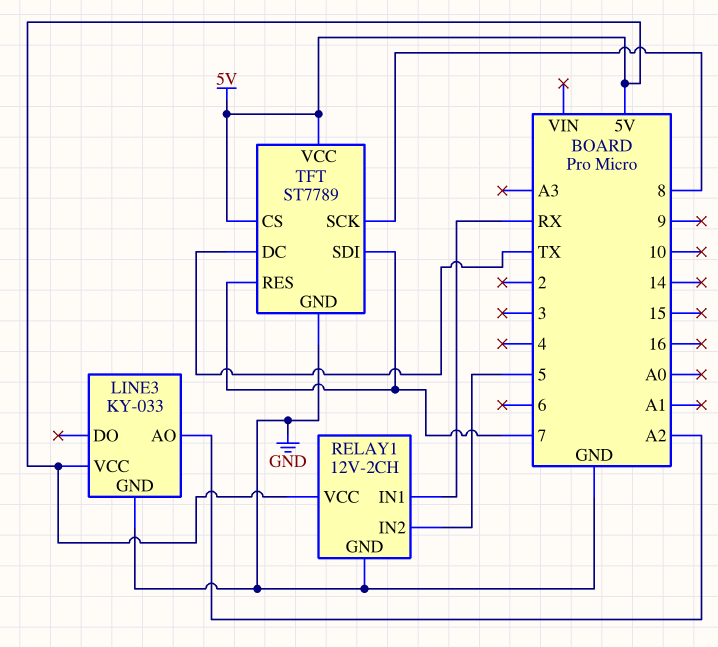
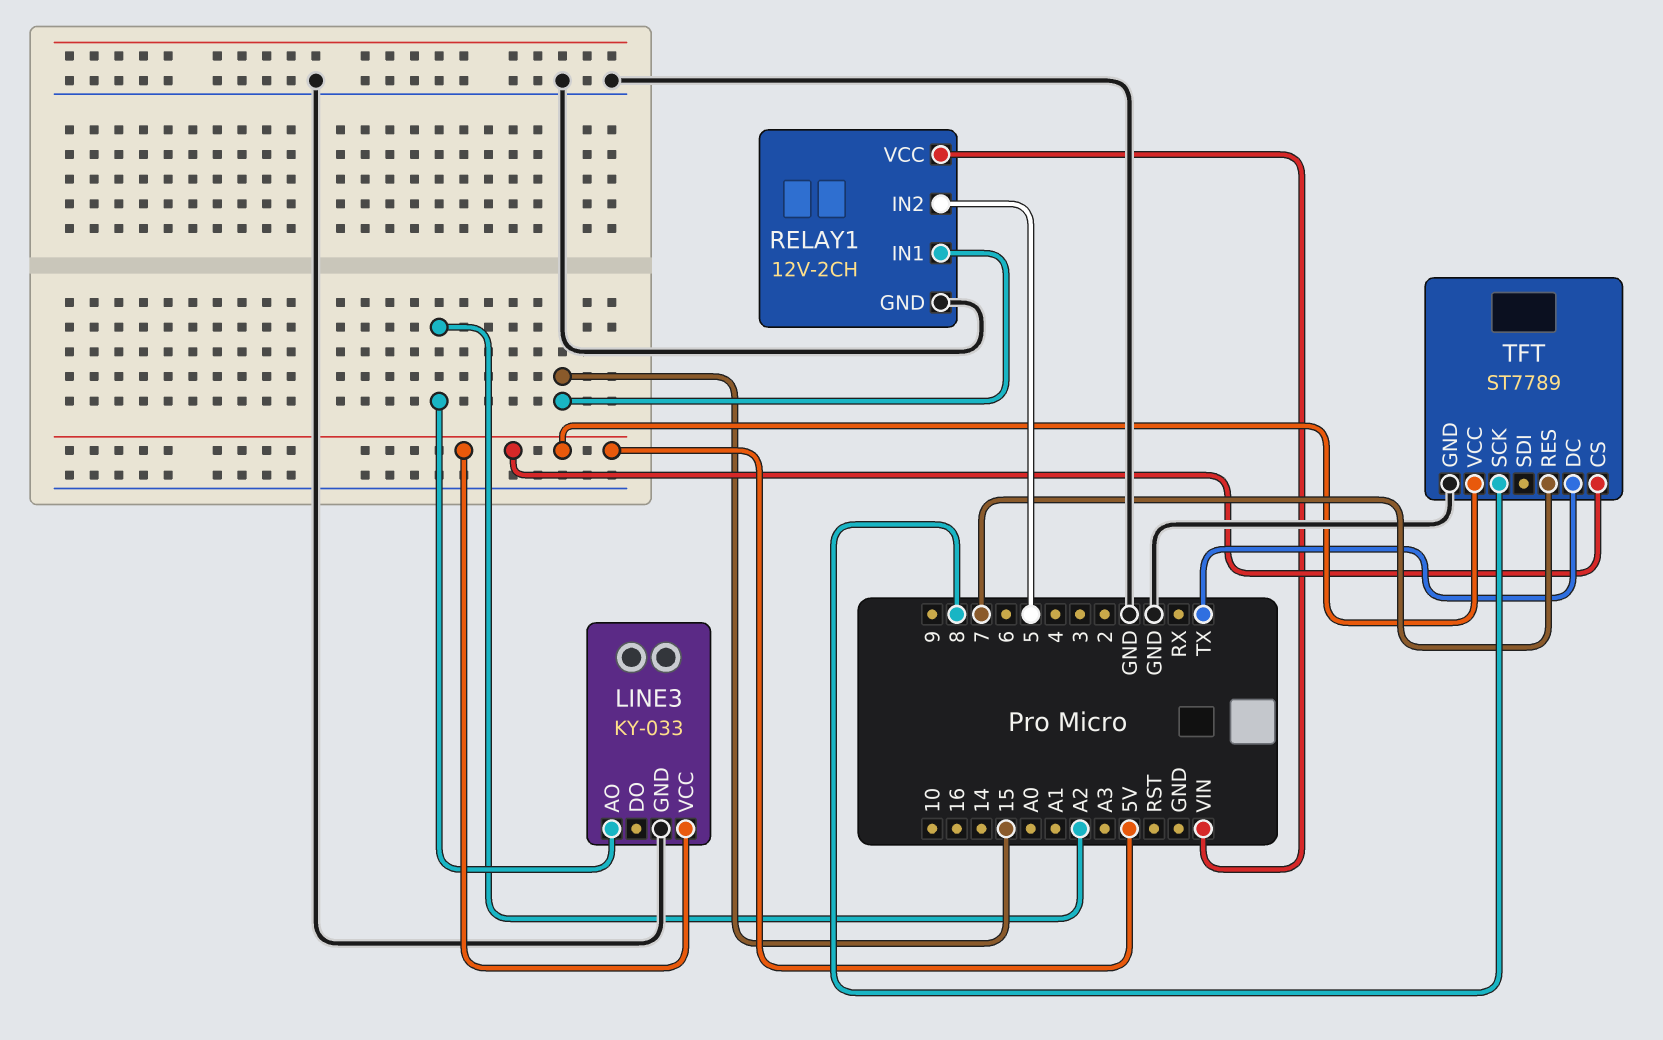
RELAY1 pin IN1: RX -> 15
RELAY1 pin VCC: 5V -> VIN
TFT pin SDI: 7 -> none

